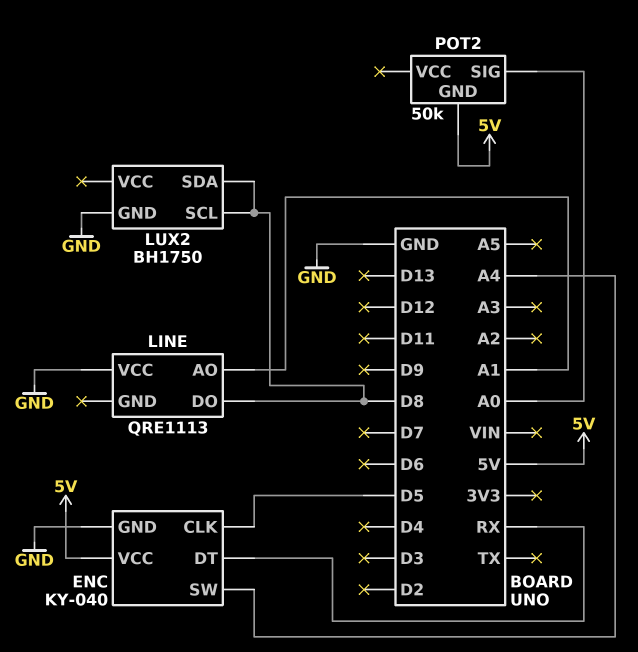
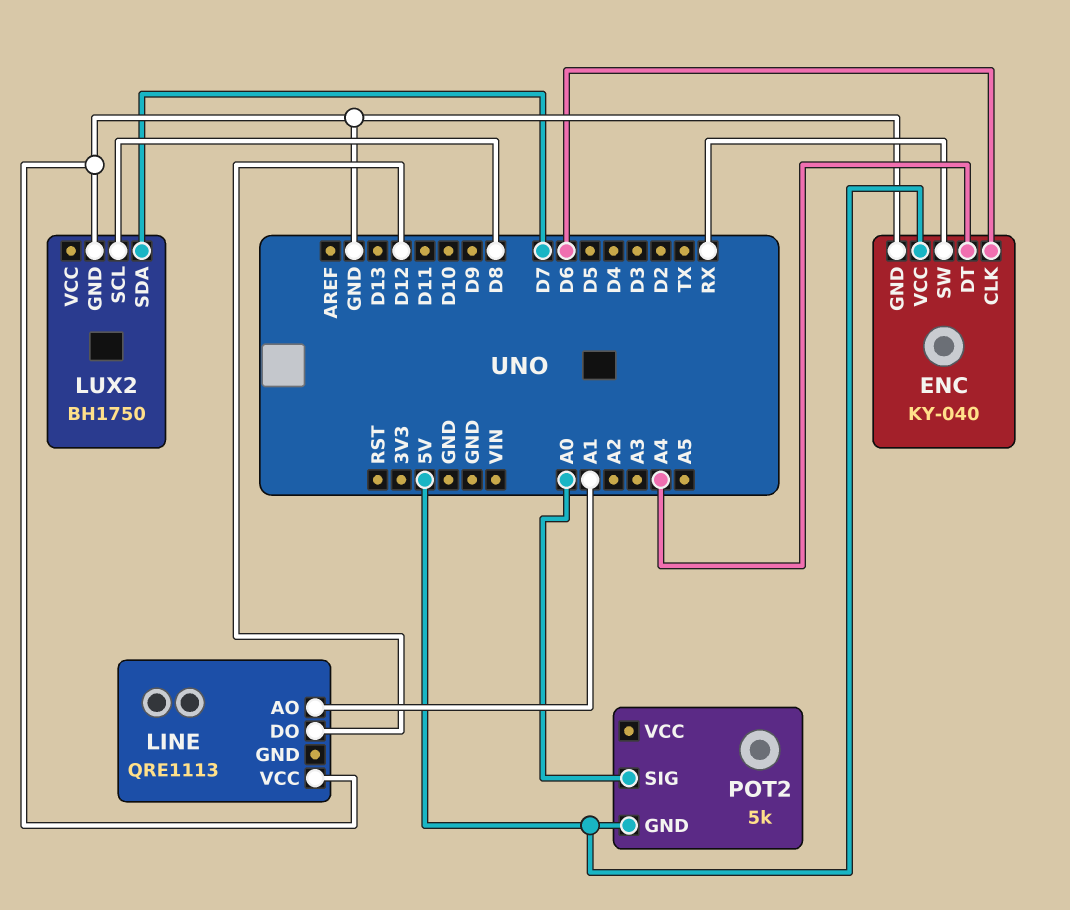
ENC pin CLK: D5 -> D6
ENC pin DT: RX -> A4
ENC pin SW: A4 -> RX
LINE pin DO: D8 -> D12
LUX2 pin SDA: D8 -> D7
POT2: 50k -> 5k

